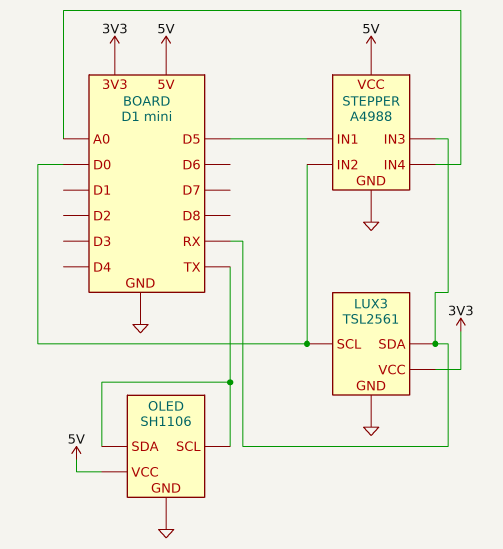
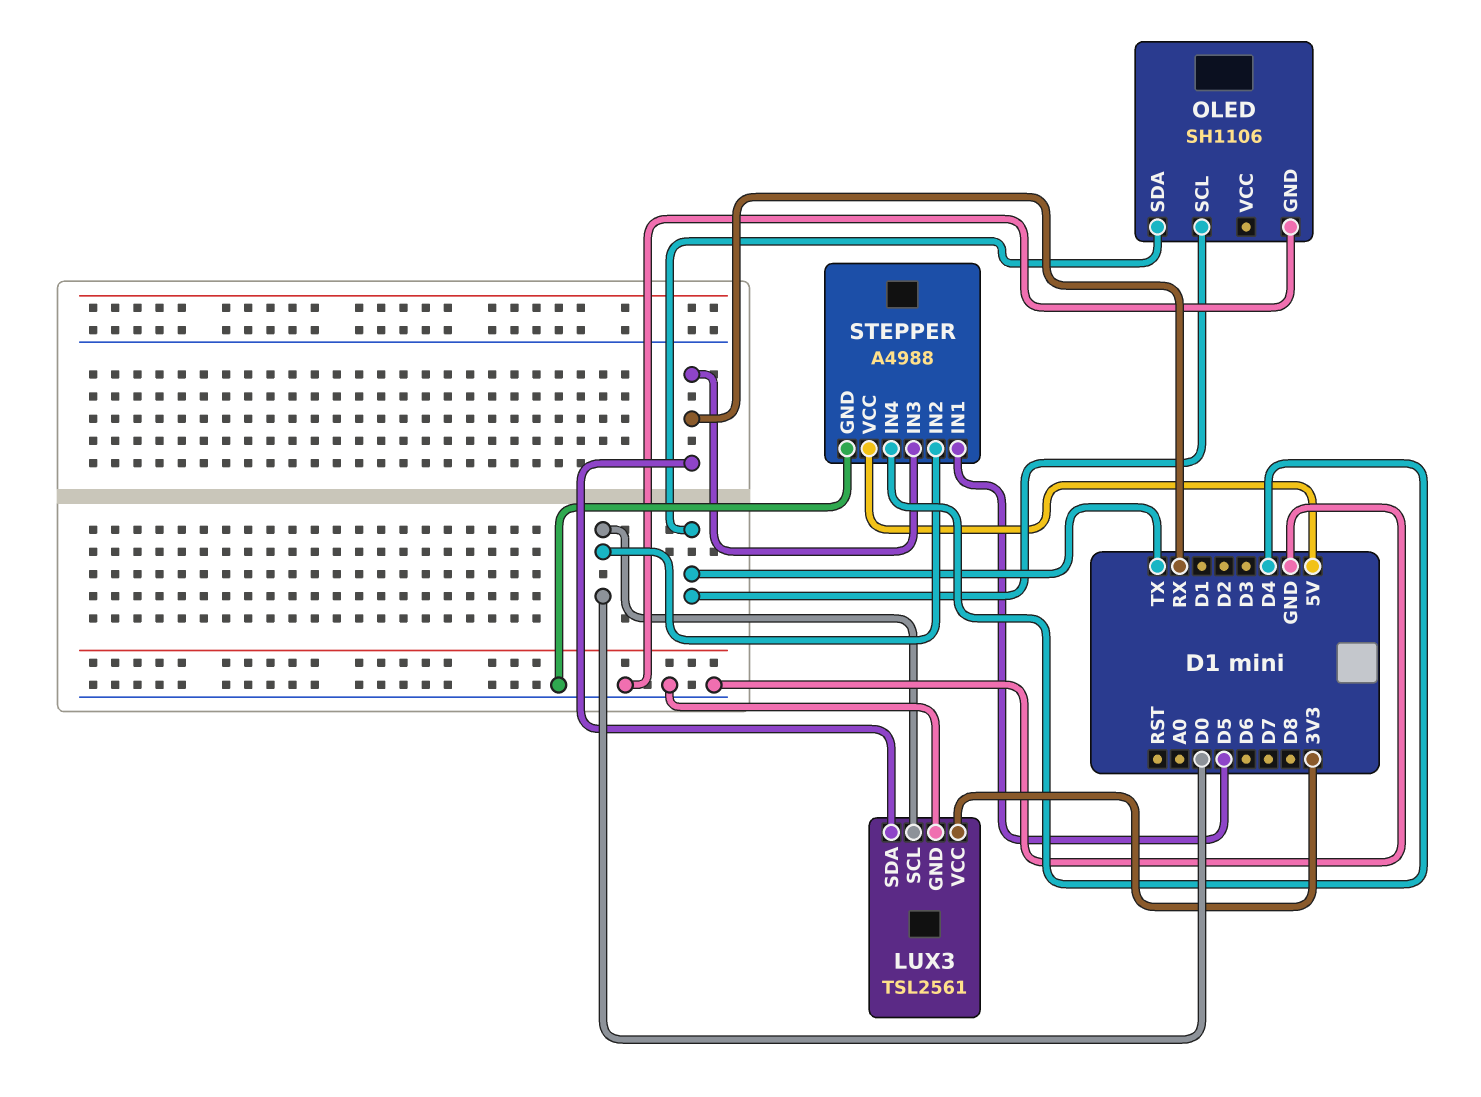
OLED pin VCC: 5V -> none
STEPPER pin IN4: A0 -> D4

